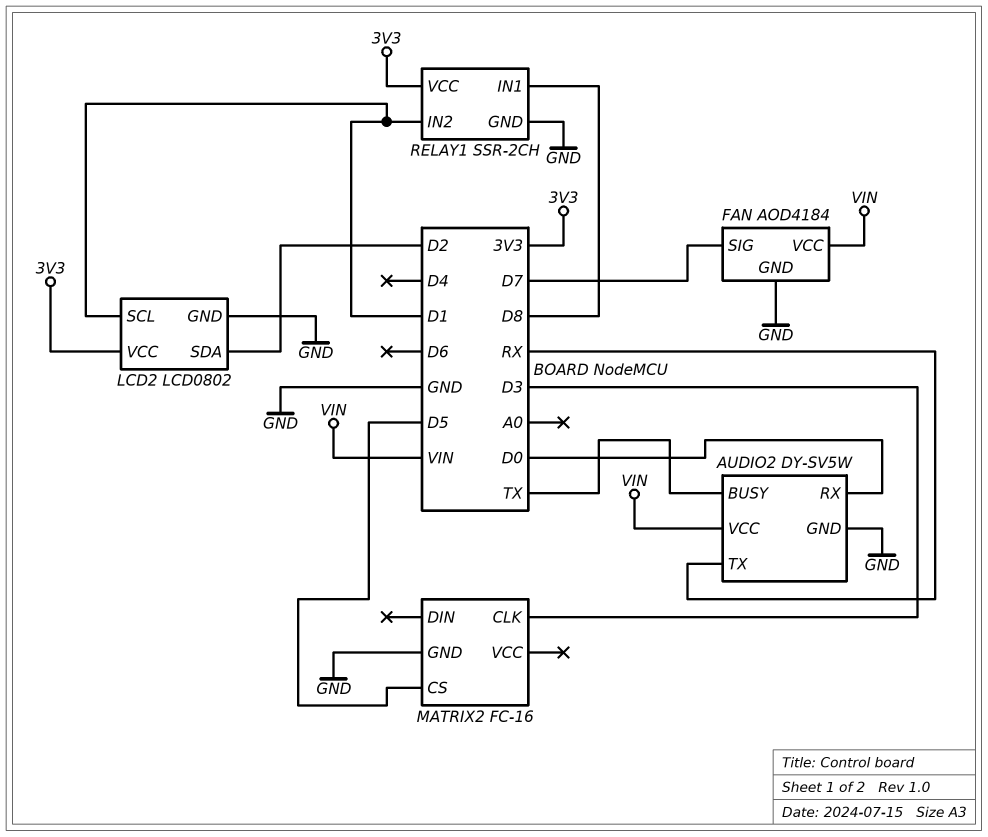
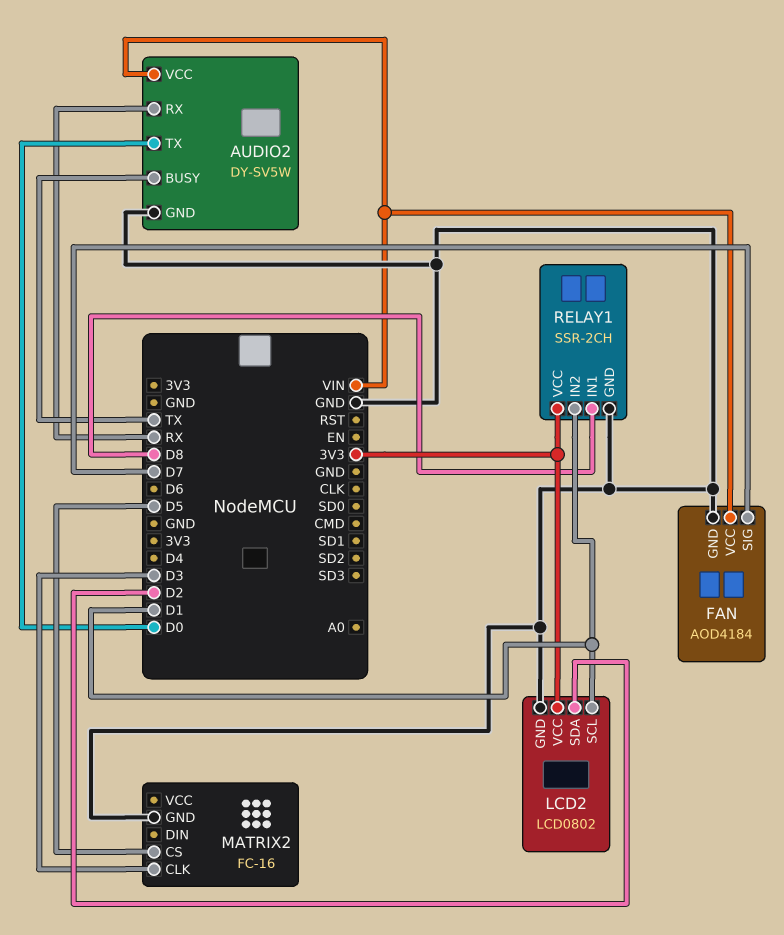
AUDIO2 pin RX: D0 -> RX
AUDIO2 pin TX: RX -> D0

